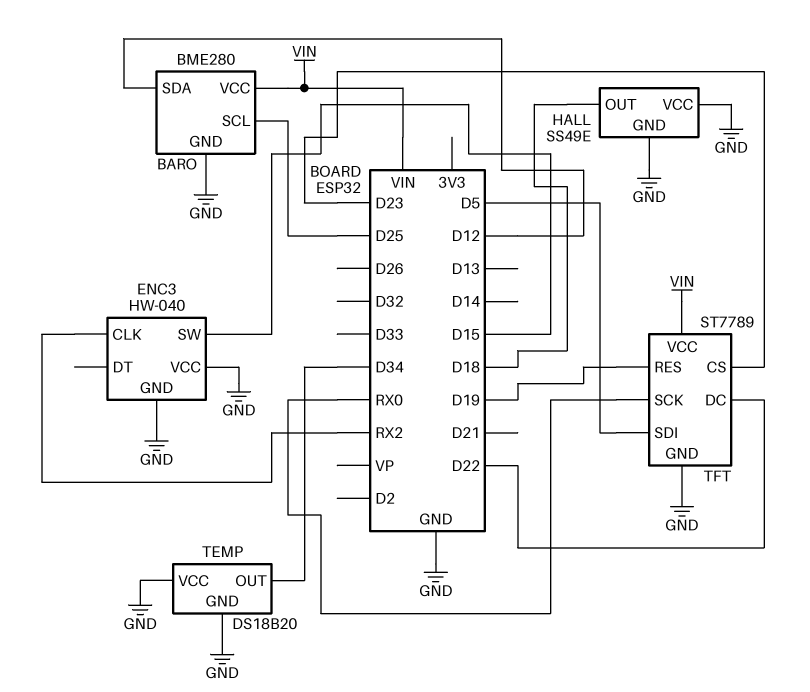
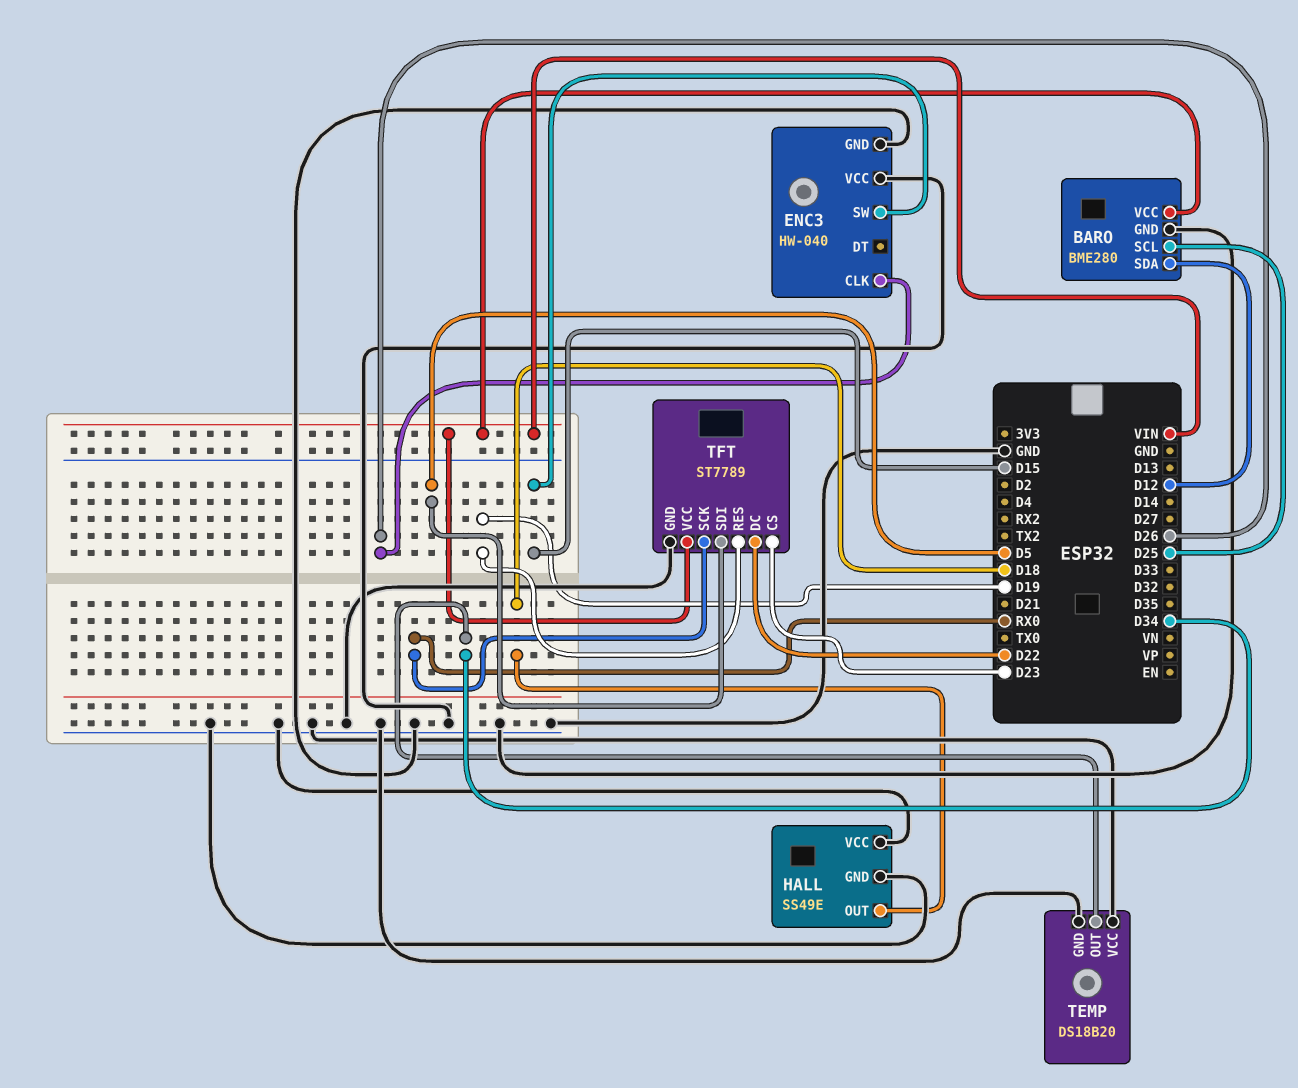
ENC3 pin CLK: RX2 -> D26

